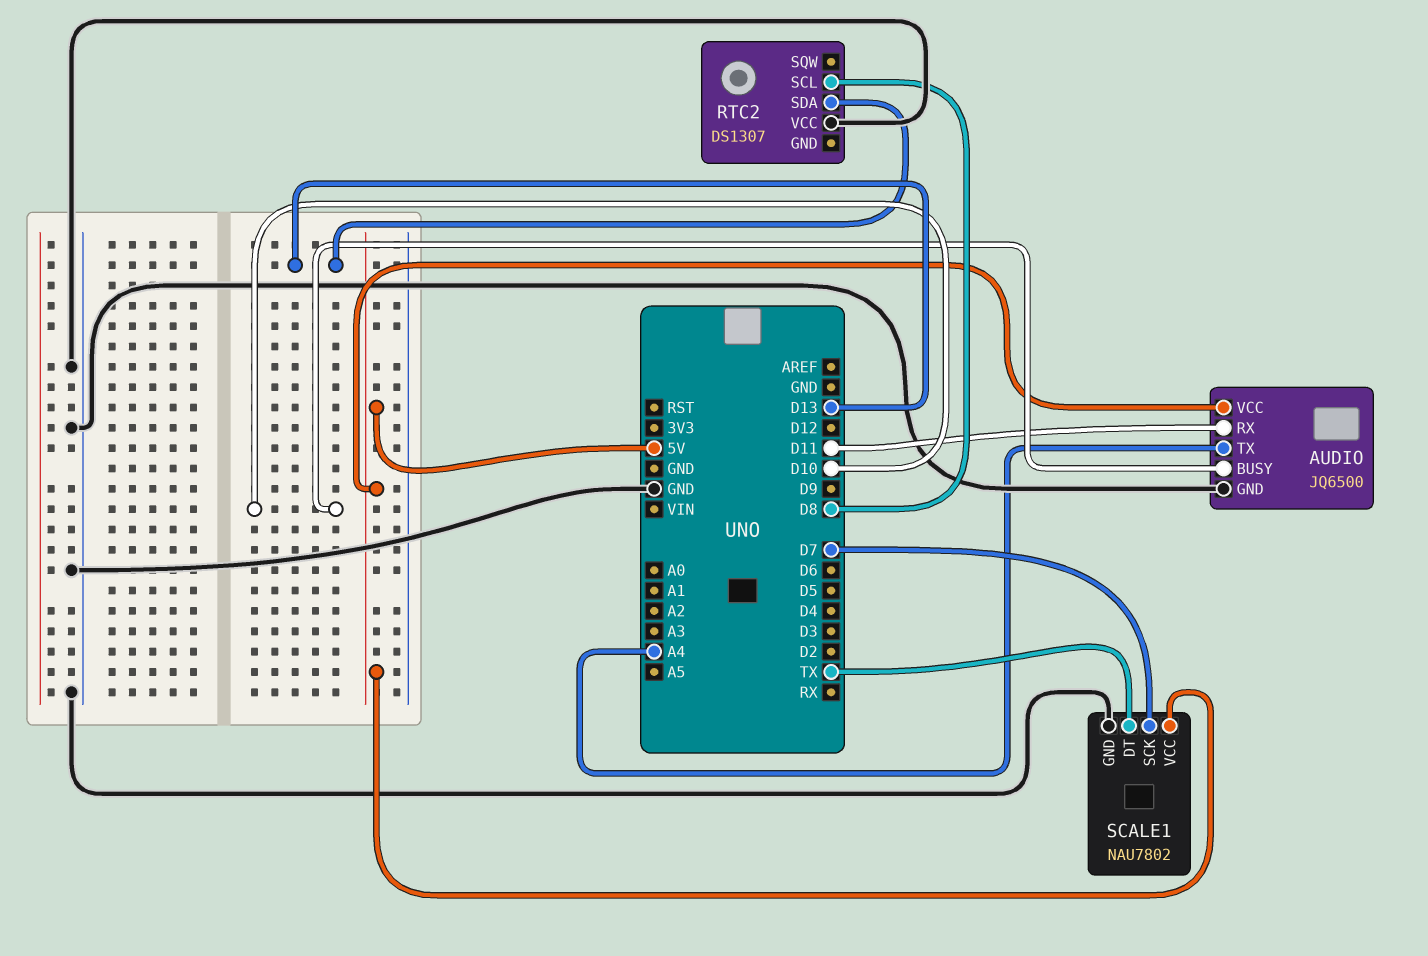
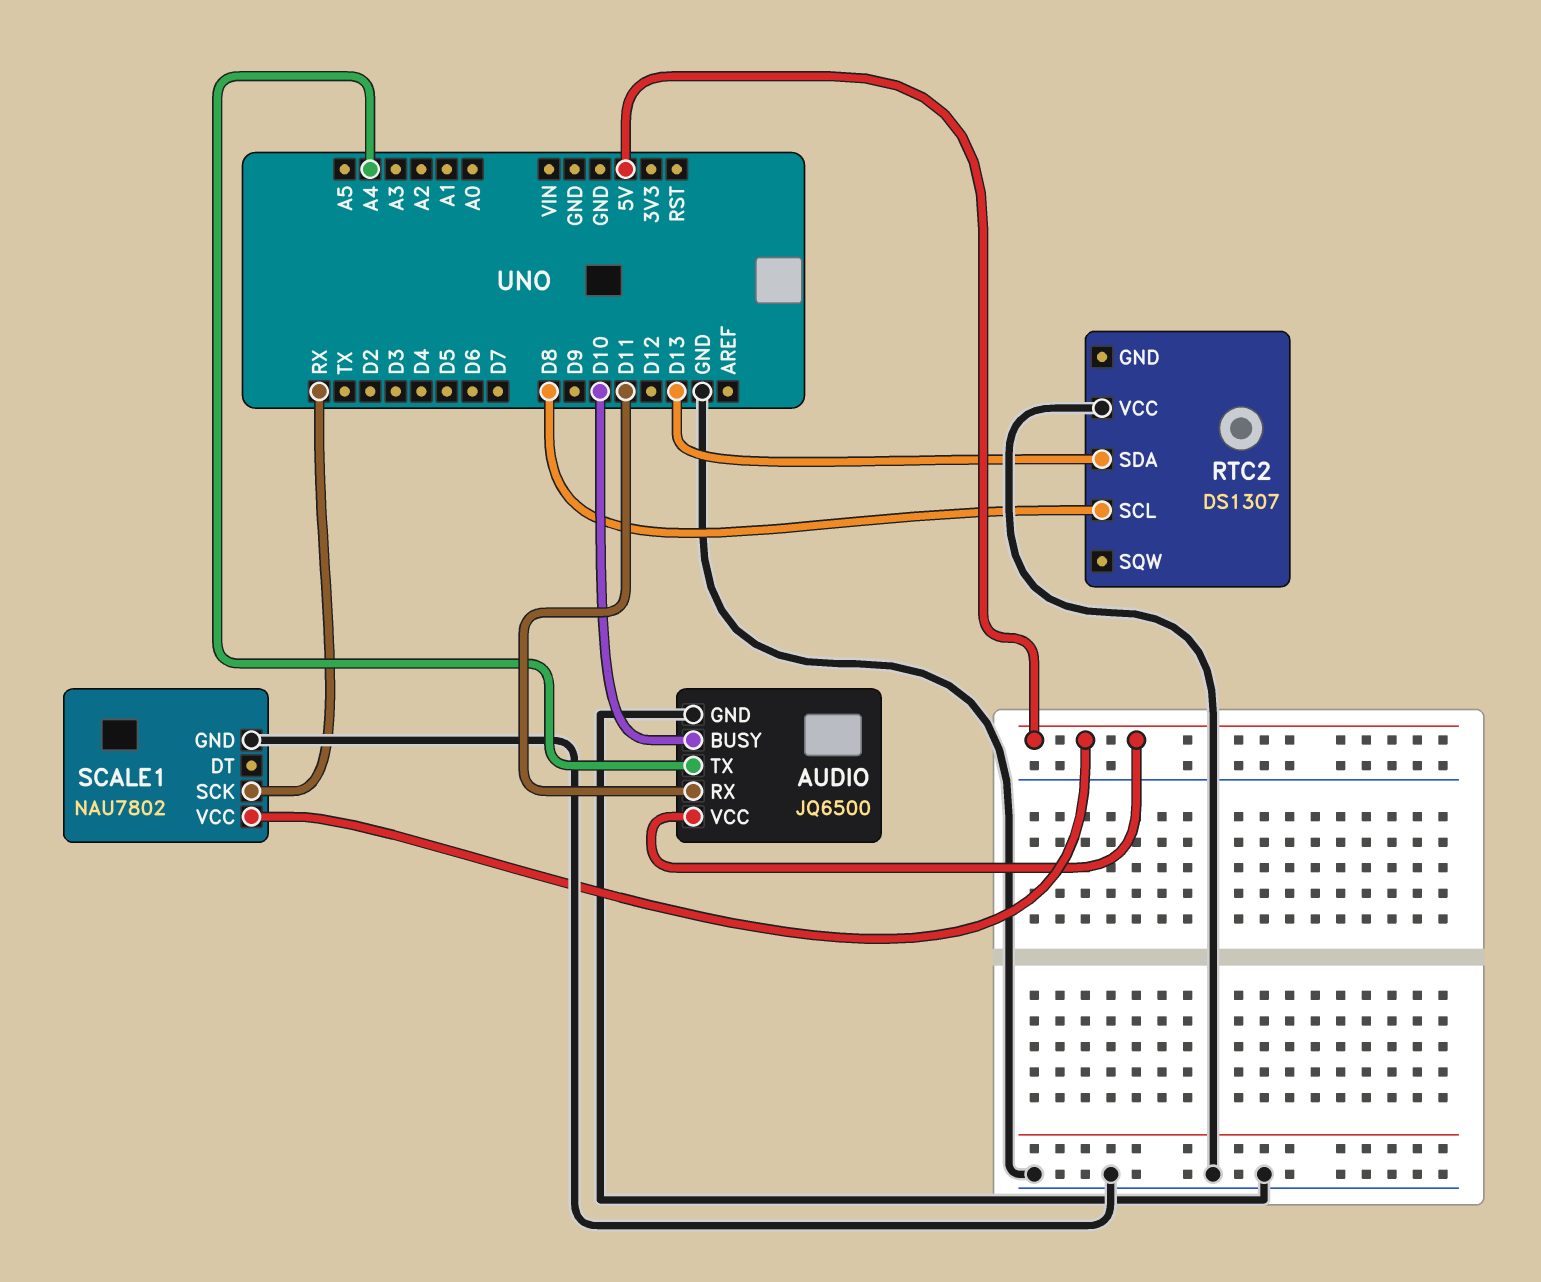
SCALE1 pin DT: TX -> none
SCALE1 pin SCK: D7 -> RX

